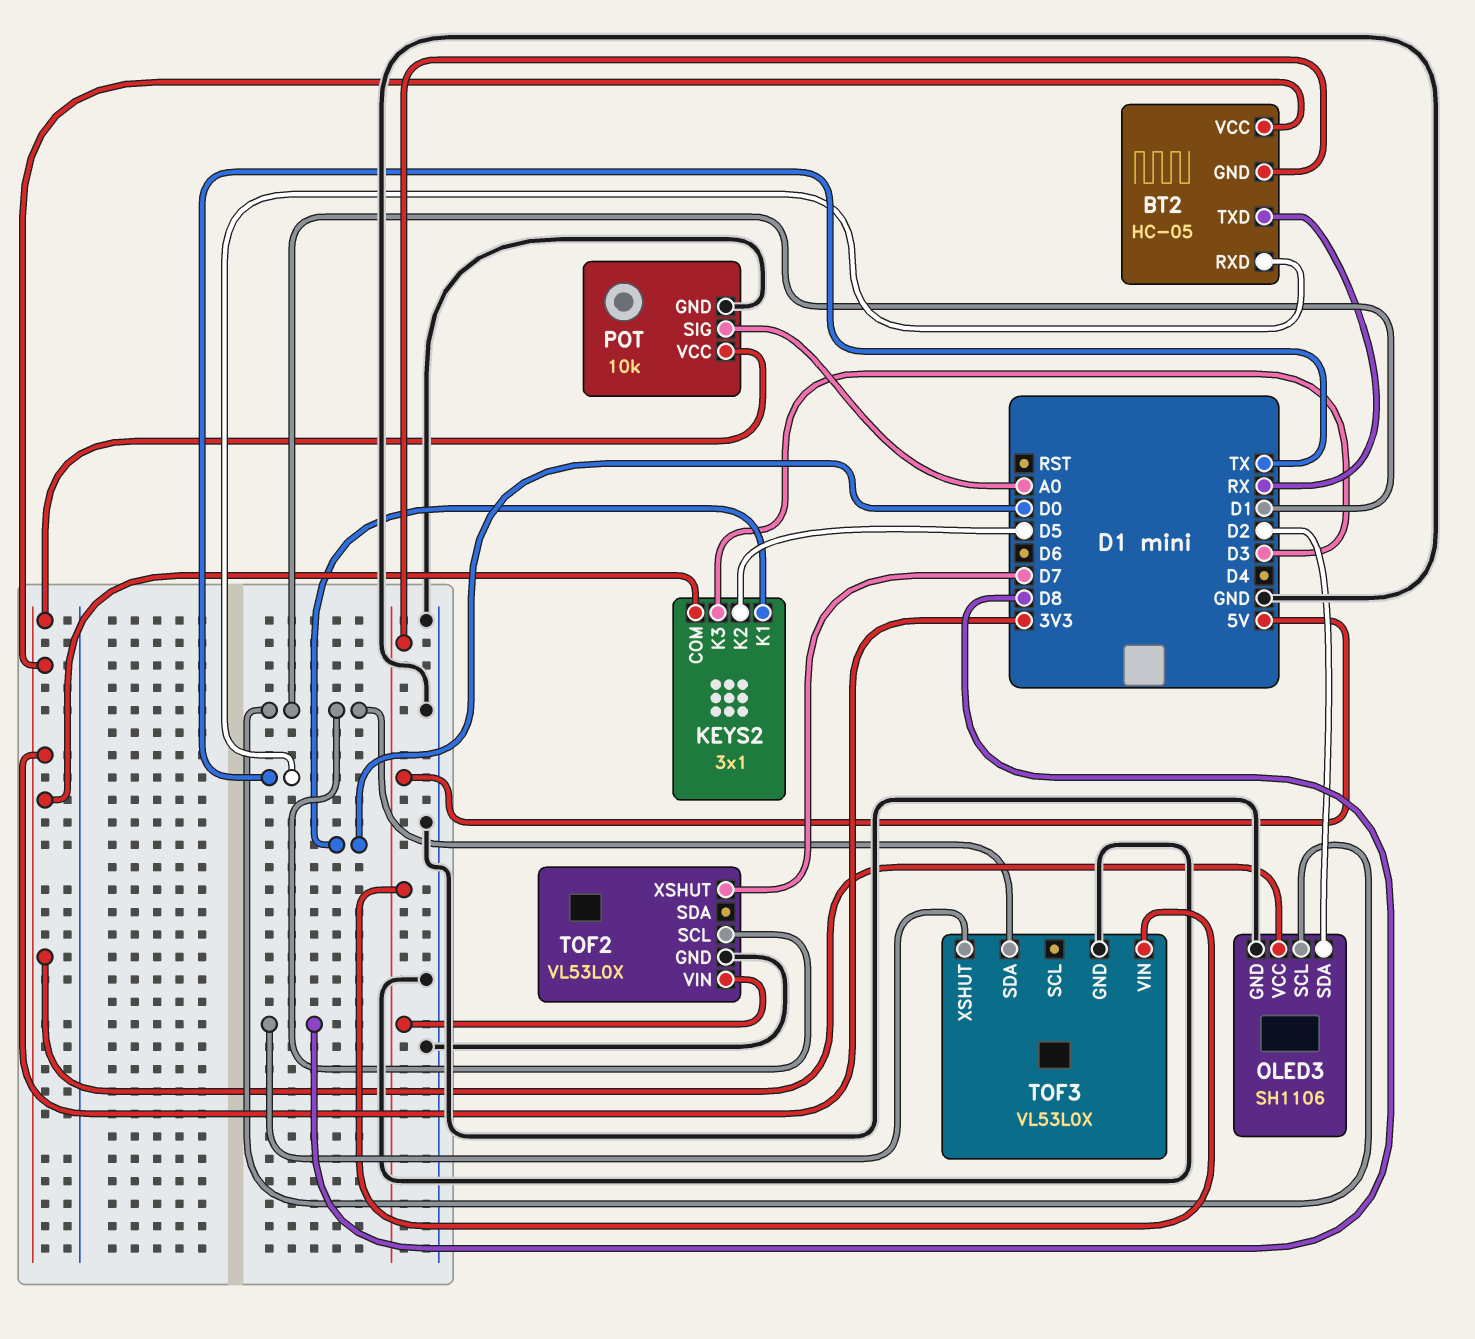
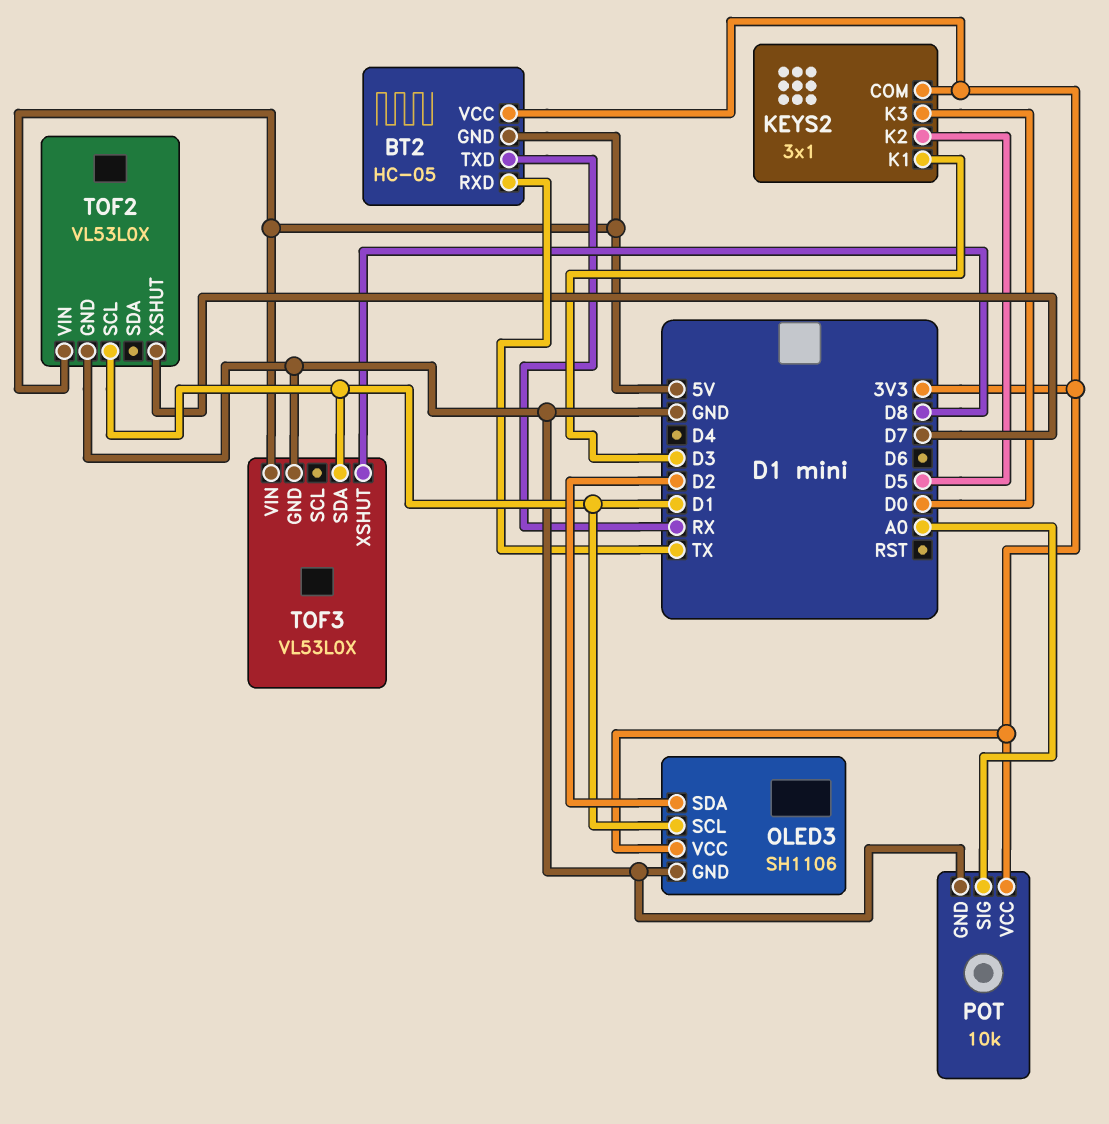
KEYS2 pin K1: D0 -> D3
KEYS2 pin K3: D3 -> D0

